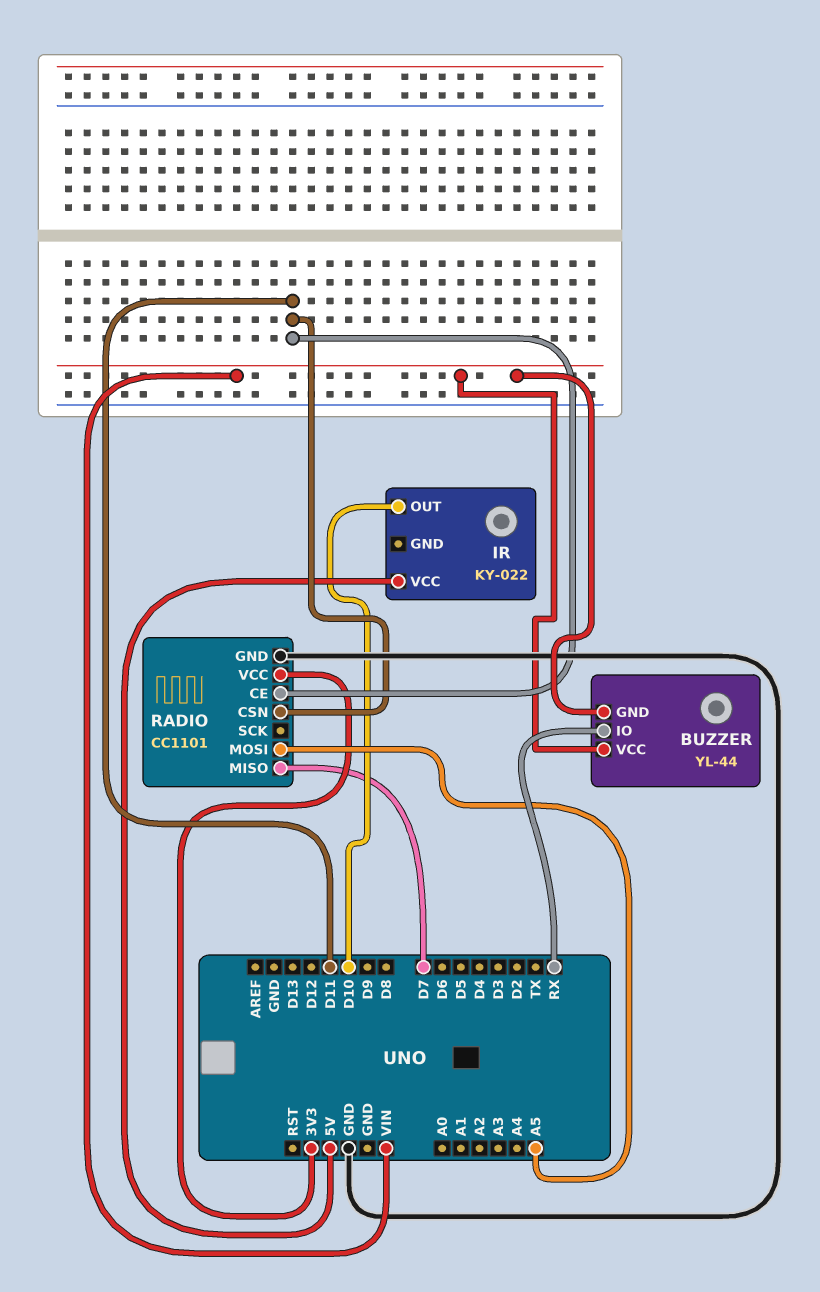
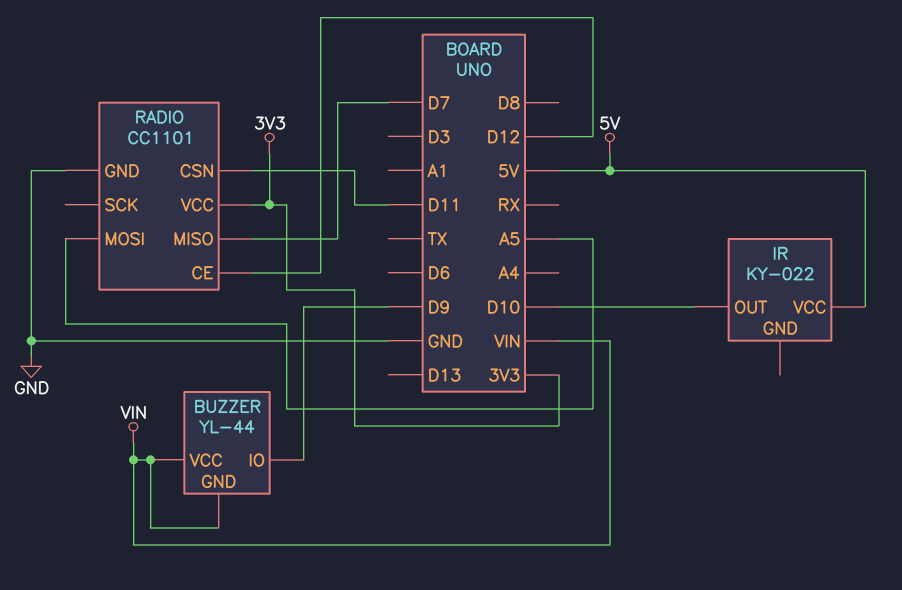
BUZZER pin IO: RX -> D9
RADIO pin CE: D11 -> D12

